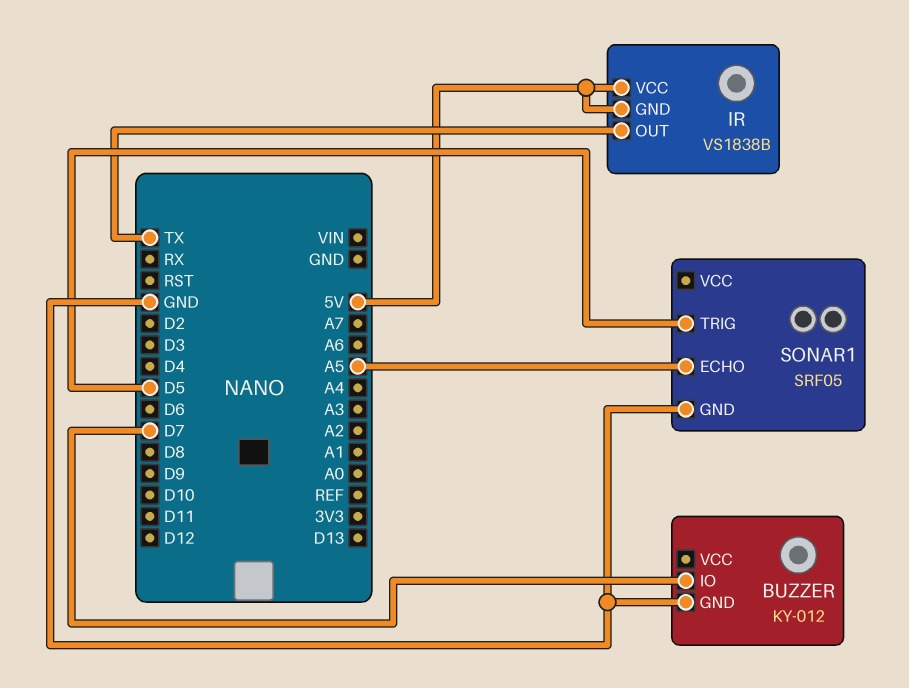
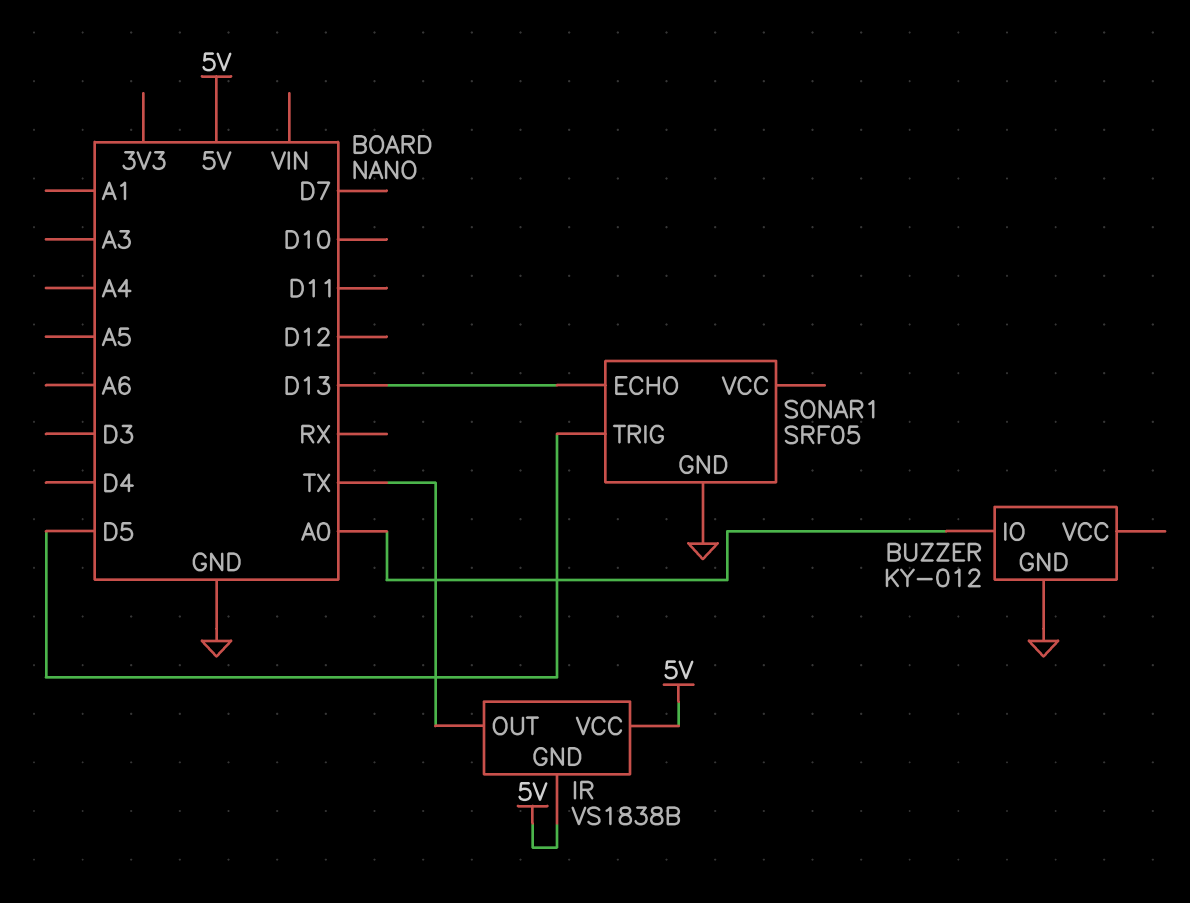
BUZZER pin IO: D7 -> A0
SONAR1 pin ECHO: A5 -> D13

